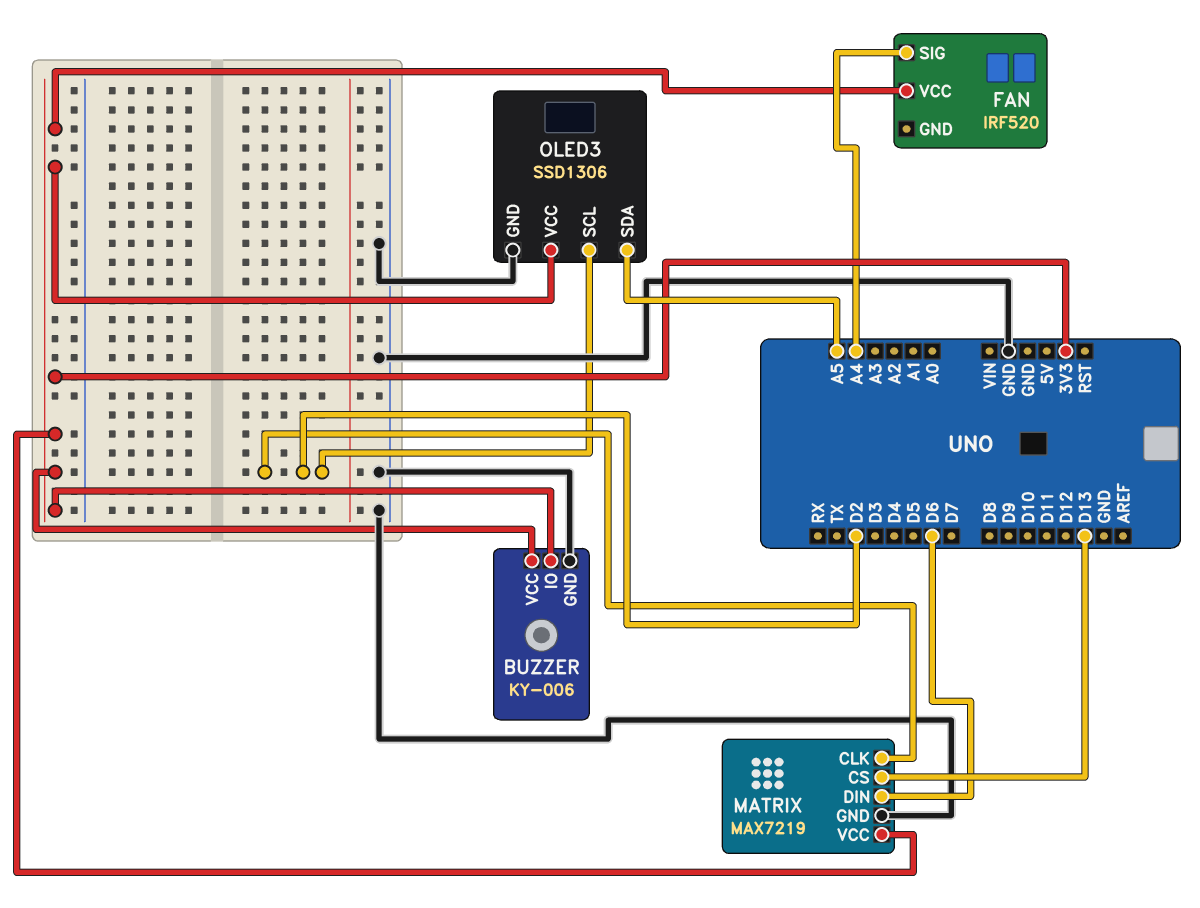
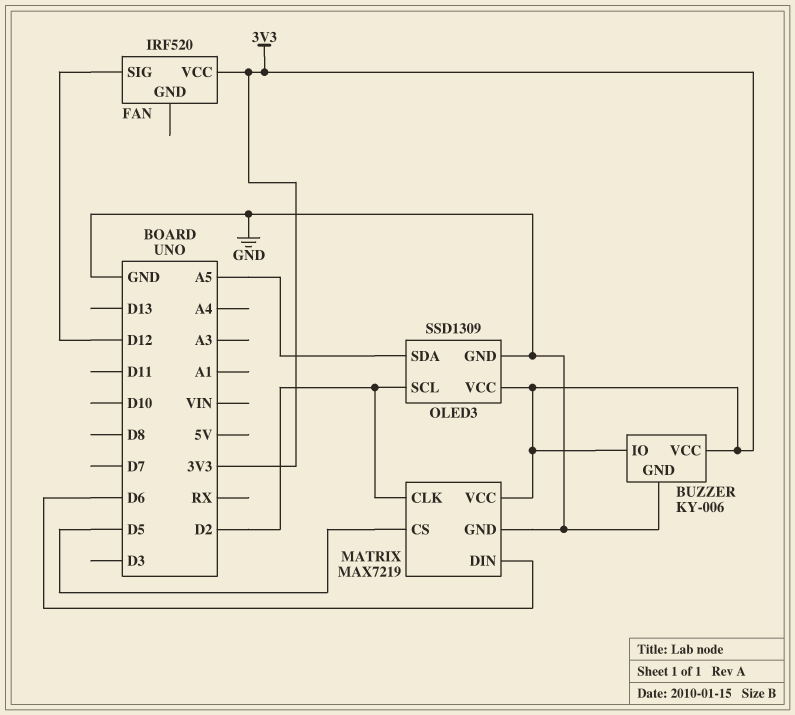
FAN pin SIG: A4 -> D12
MATRIX pin CS: D13 -> D5
OLED3: SSD1306 -> SSD1309

